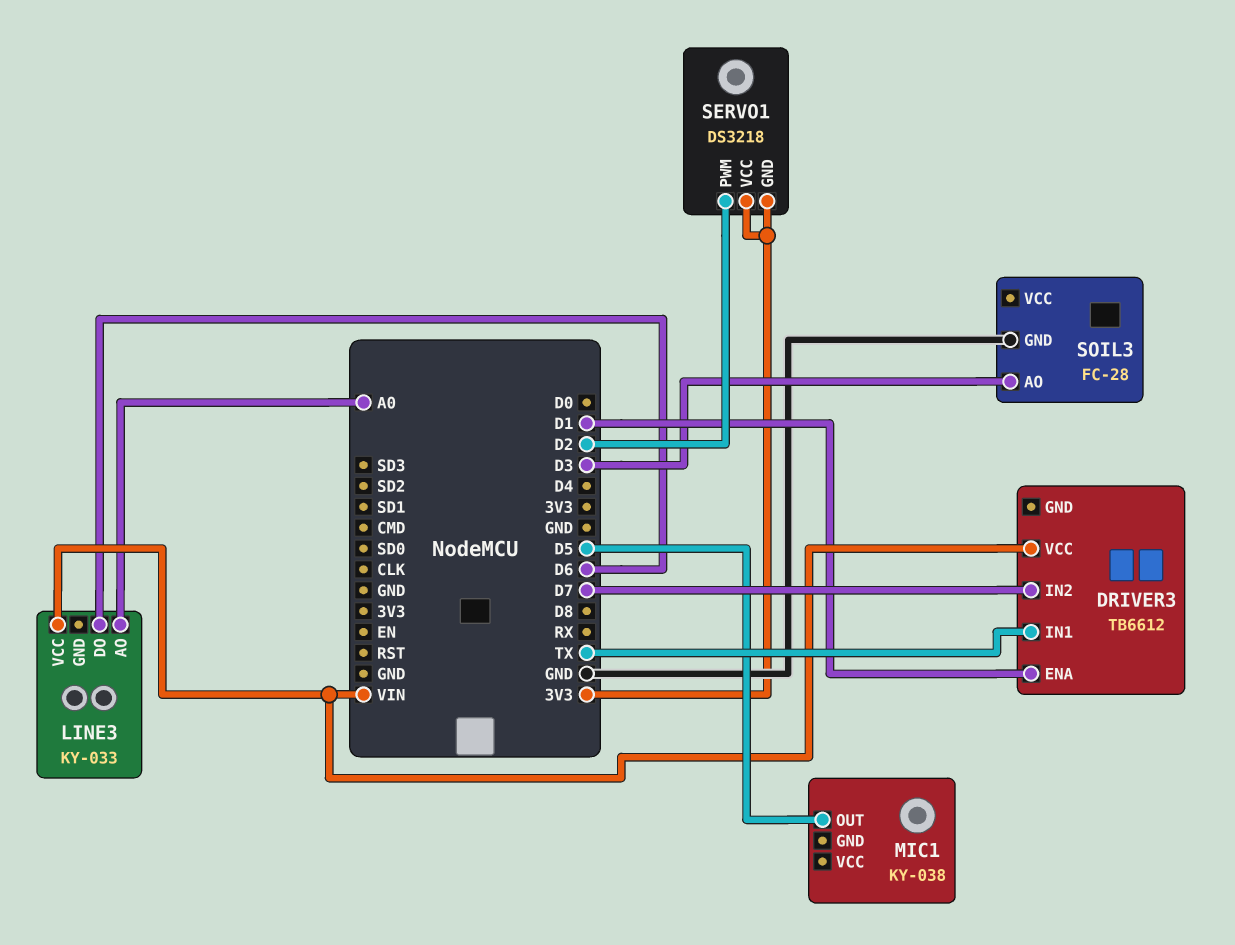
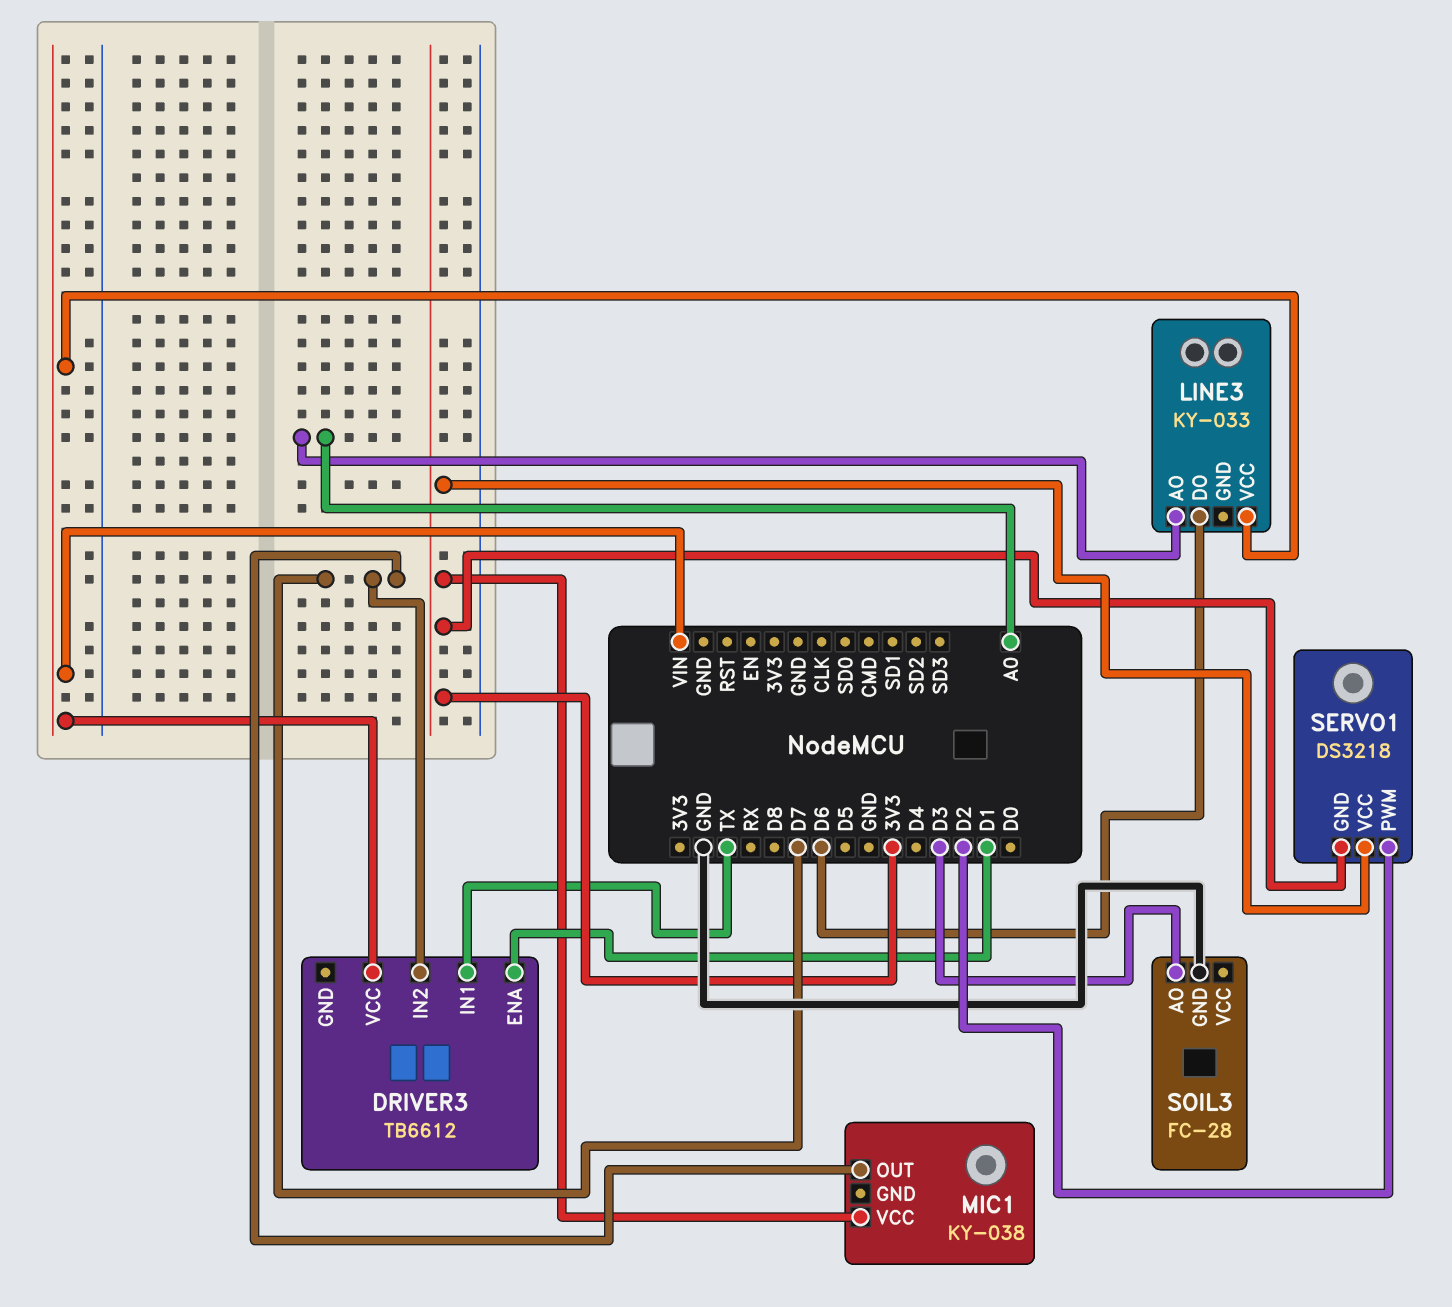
MIC1 pin OUT: D5 -> D7
MIC1 pin VCC: none -> 3V3

